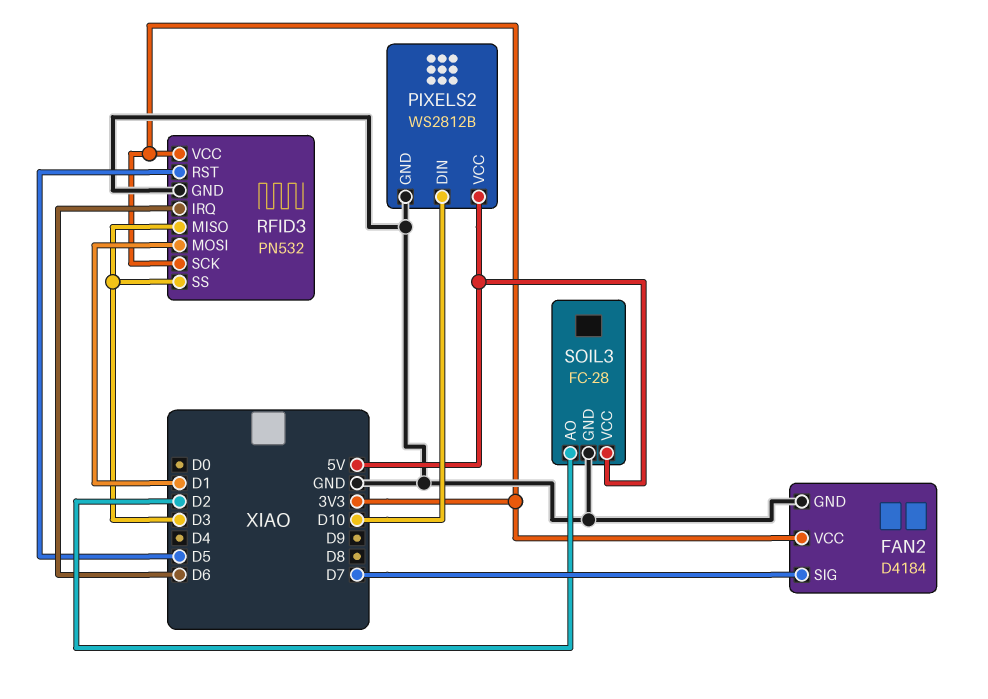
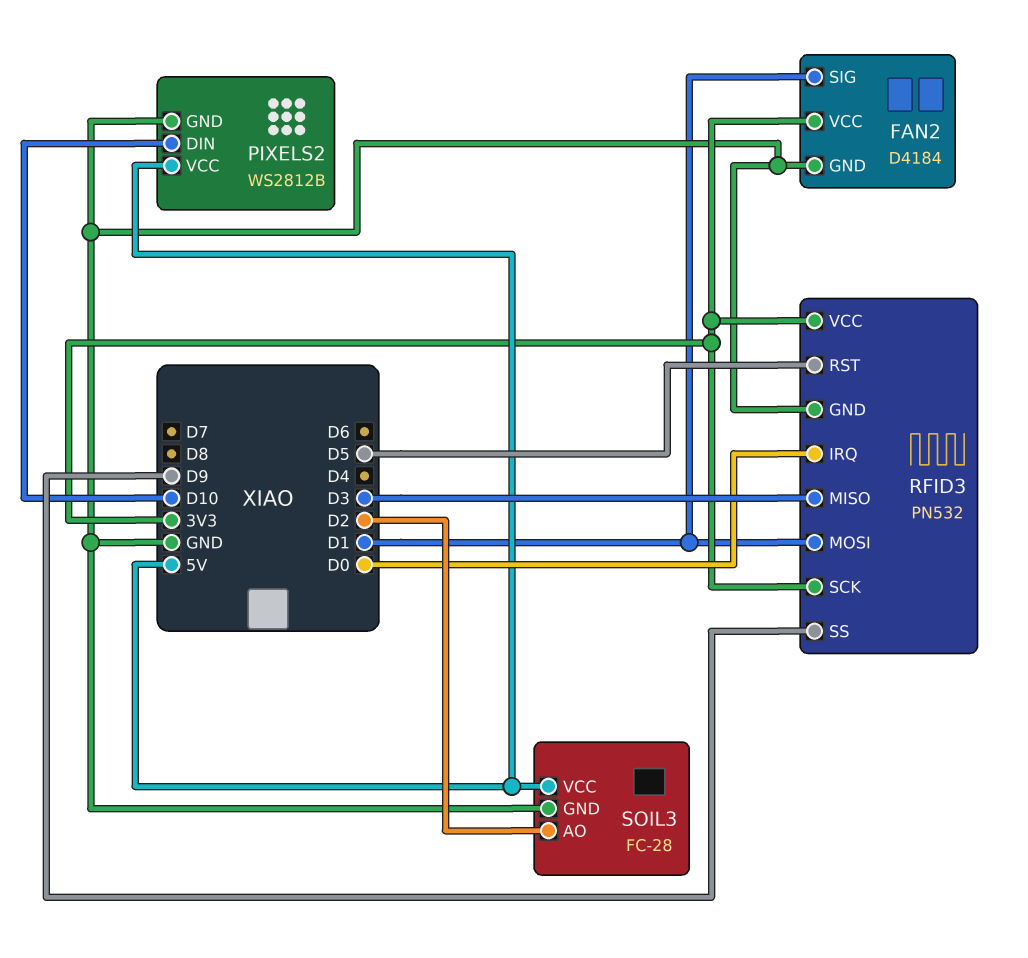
FAN2 pin SIG: D7 -> D1
RFID3 pin IRQ: D6 -> D0
RFID3 pin SS: D3 -> D9

